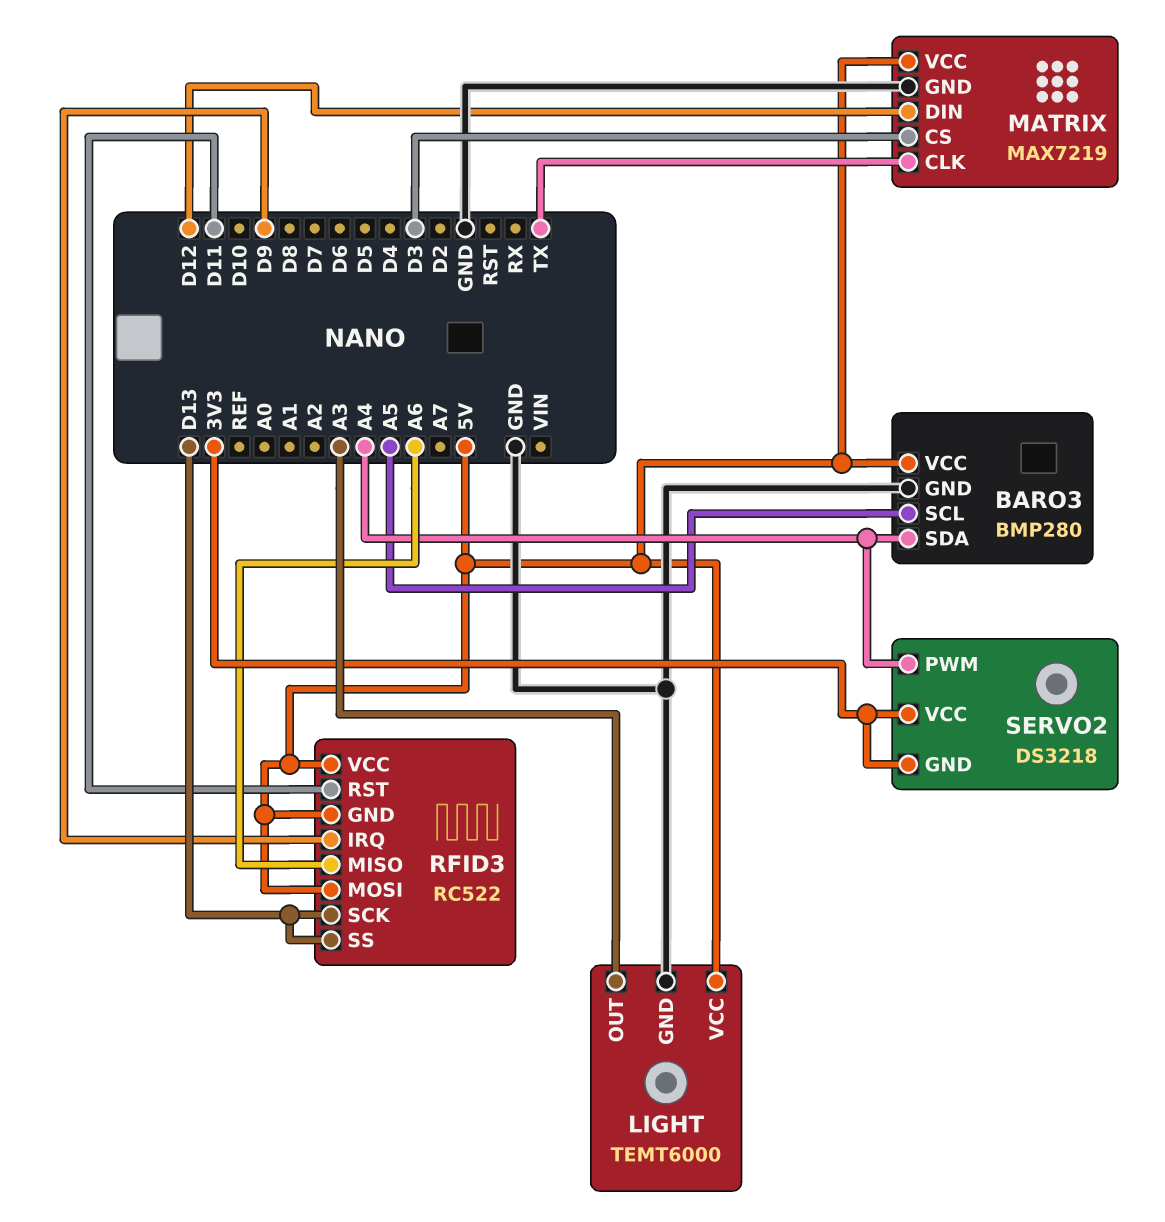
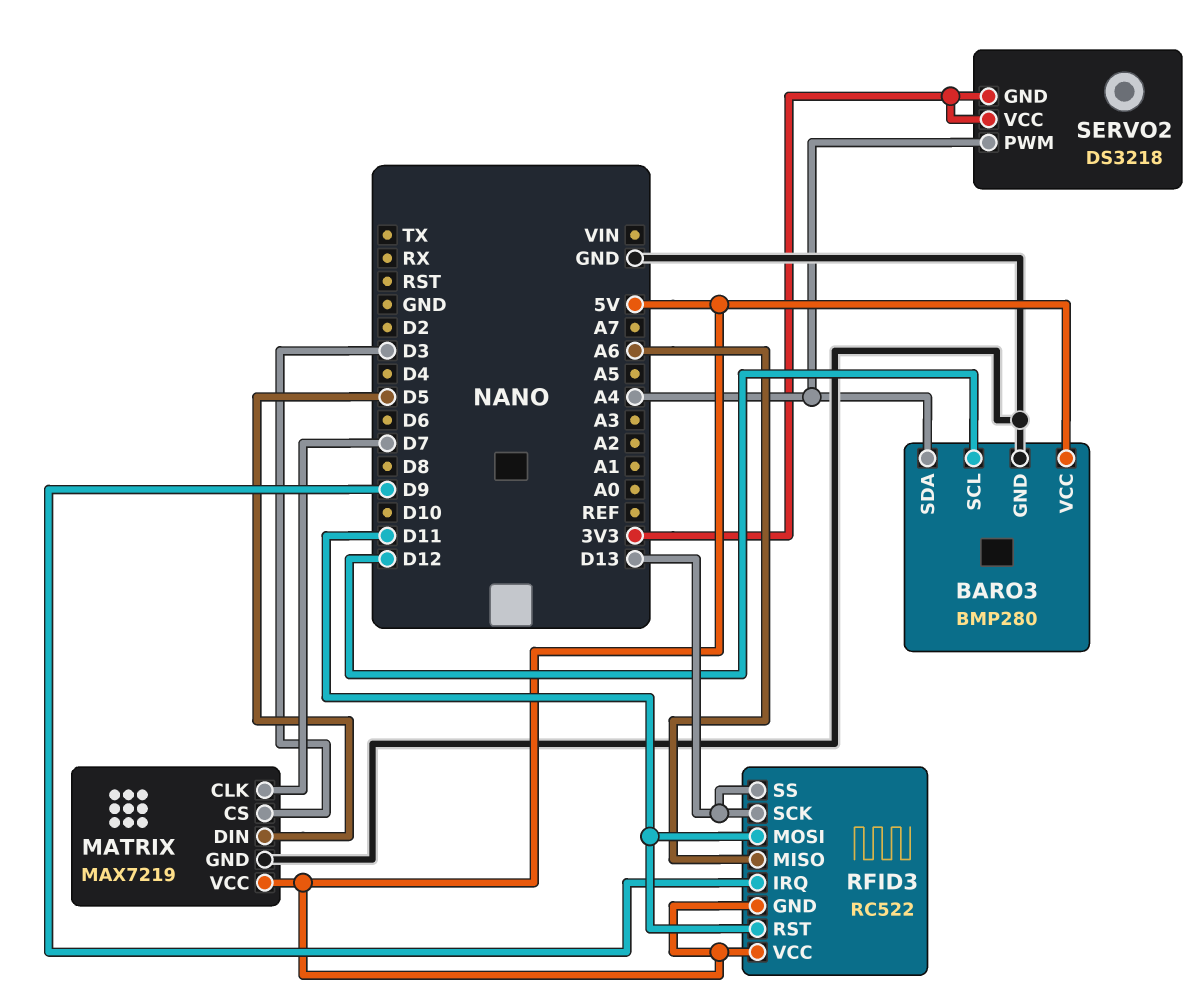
BARO3 pin SCL: A5 -> D12
LIGHT: TEMT6000 -> none
LIGHT pin GND: GND -> none
LIGHT pin OUT: A3 -> none
LIGHT pin VCC: 5V -> none
MATRIX pin CLK: TX -> D7
MATRIX pin DIN: D12 -> D5
RFID3 pin MOSI: 5V -> D11

